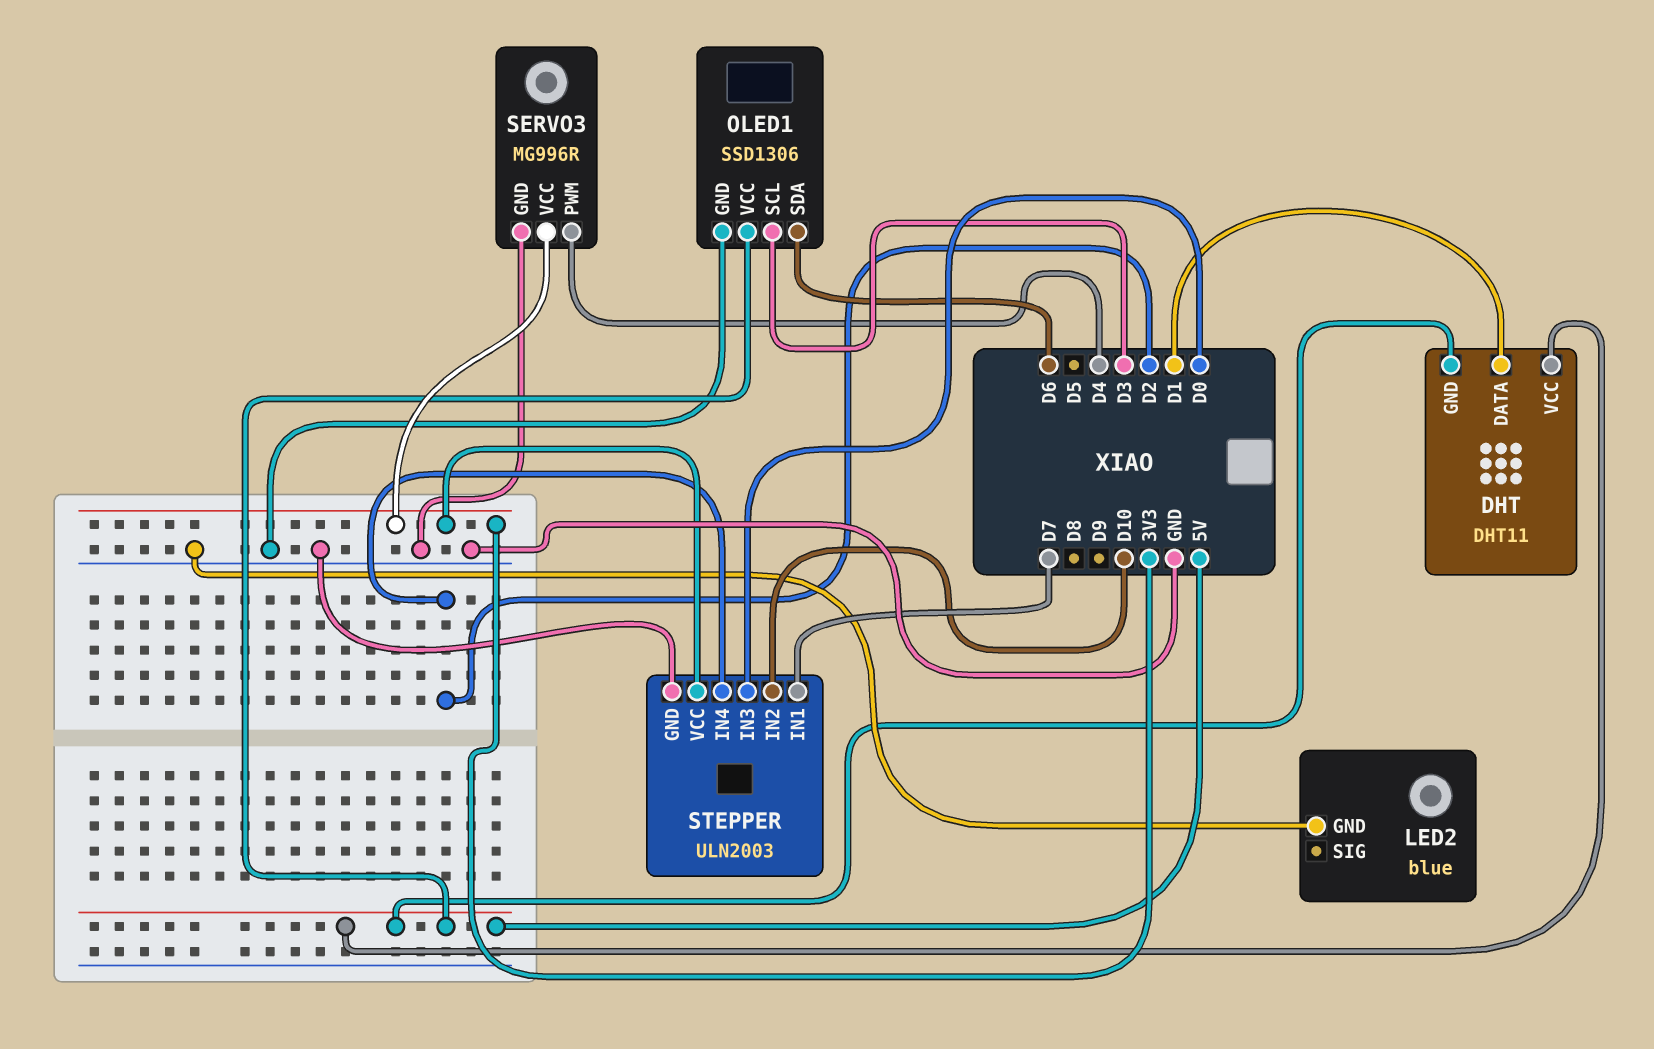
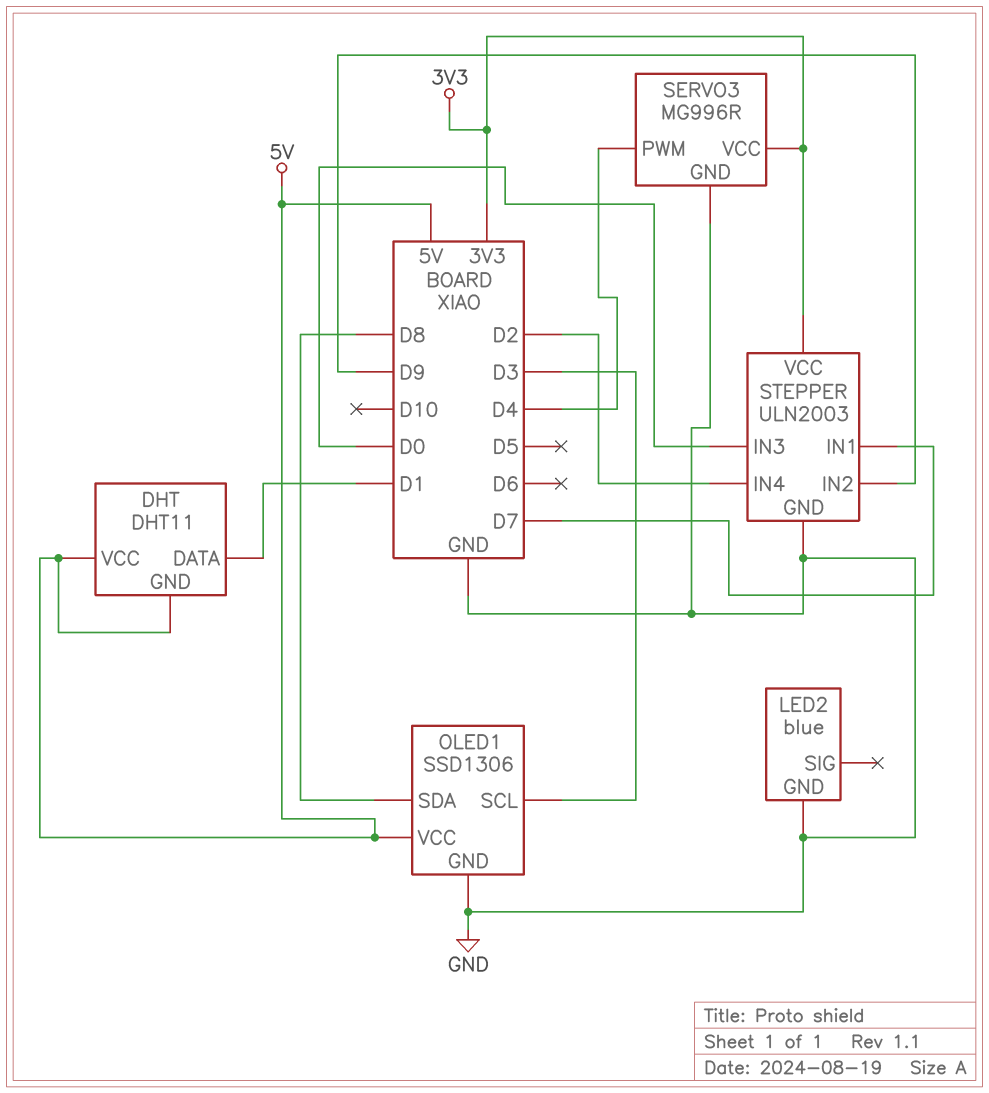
OLED1 pin SDA: D6 -> D8
STEPPER pin IN2: D10 -> D9

